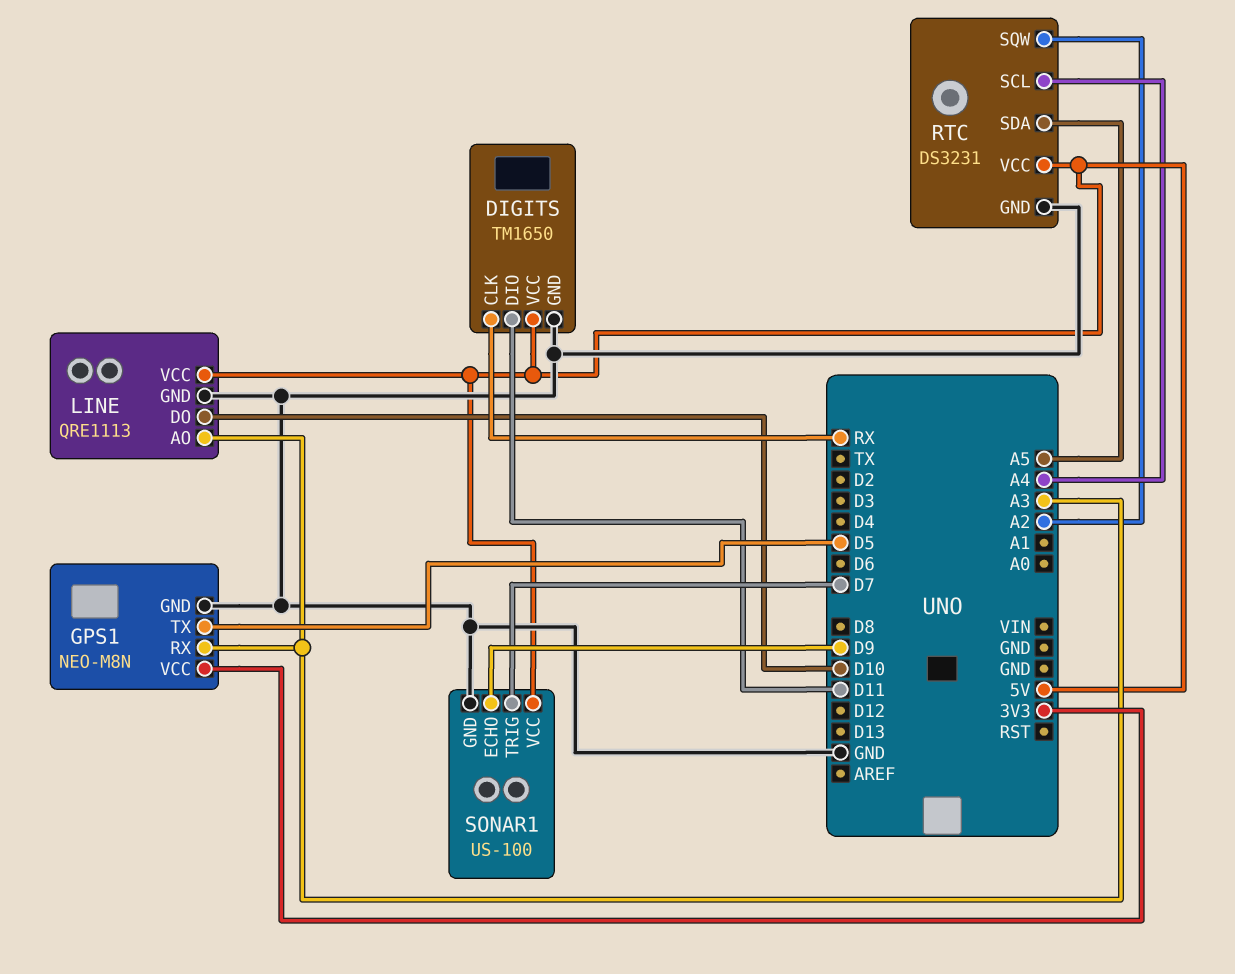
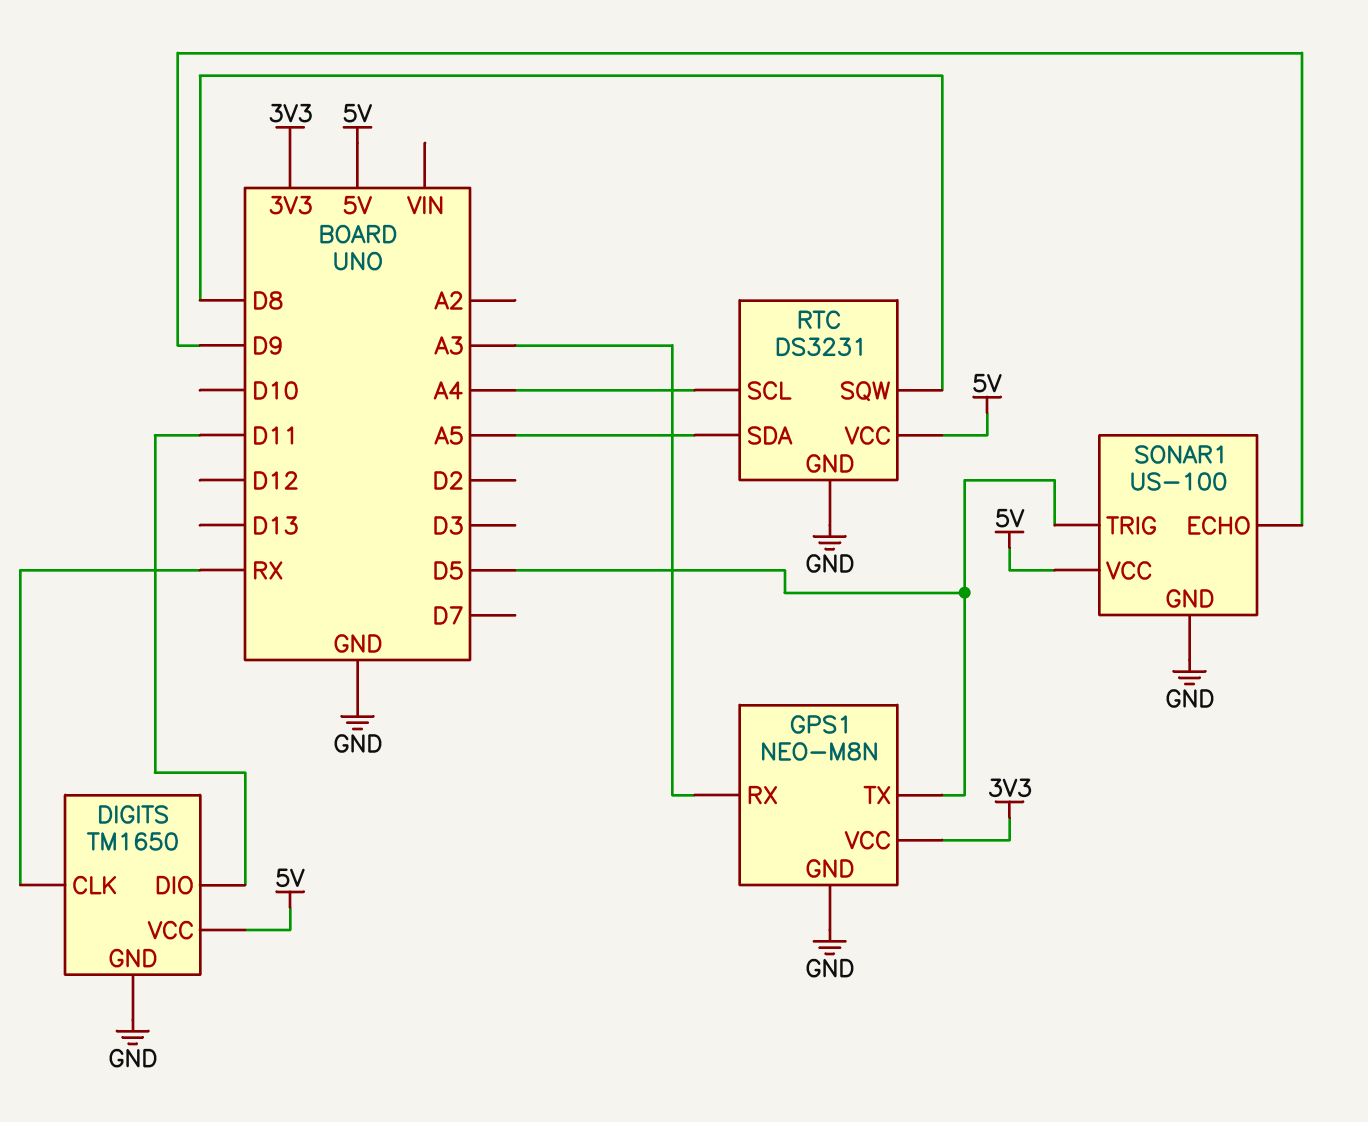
LINE: QRE1113 -> none
LINE pin AO: A3 -> none
LINE pin DO: D10 -> none
LINE pin GND: GND -> none
LINE pin VCC: 5V -> none
RTC pin SQW: A2 -> D8
SONAR1 pin TRIG: D7 -> D5

